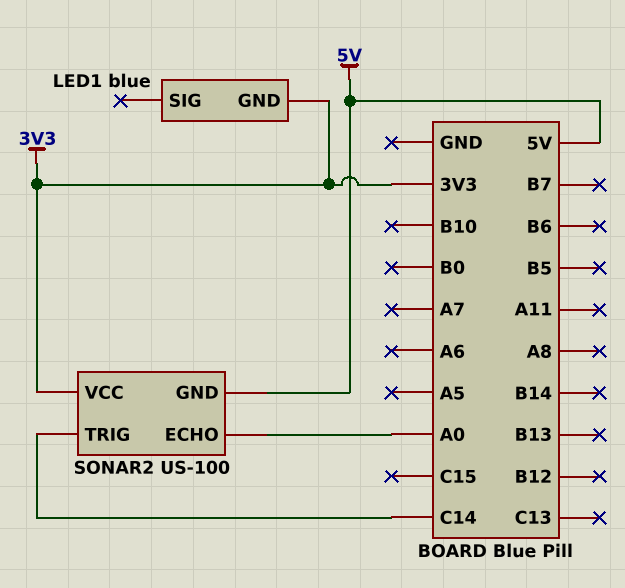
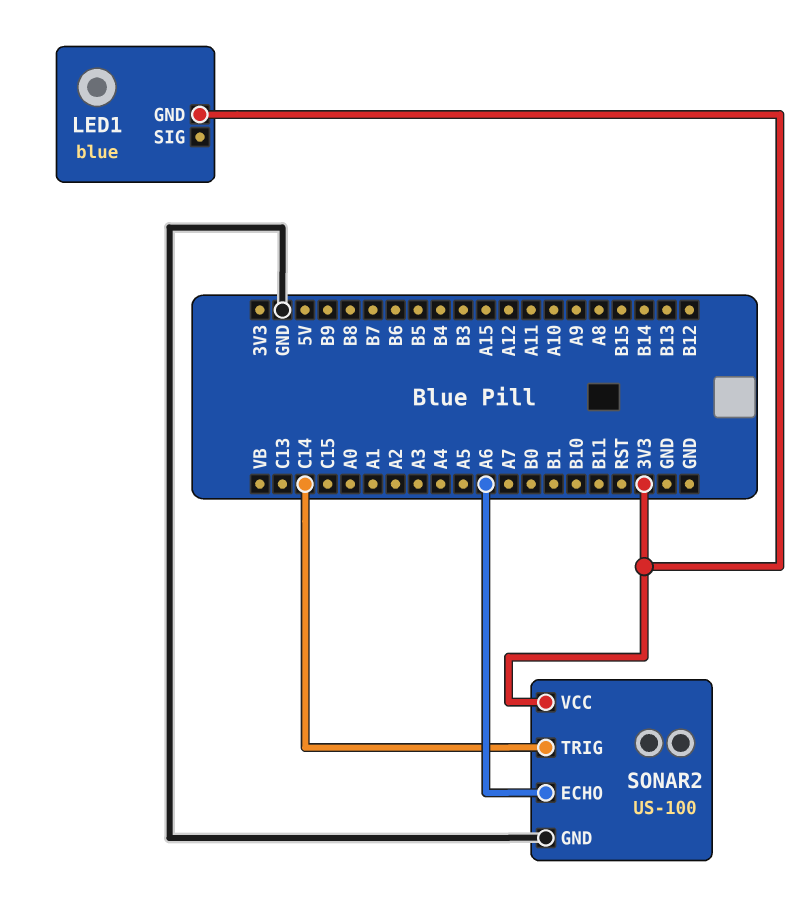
SONAR2 pin ECHO: A0 -> A6
SONAR2 pin GND: 5V -> GND

